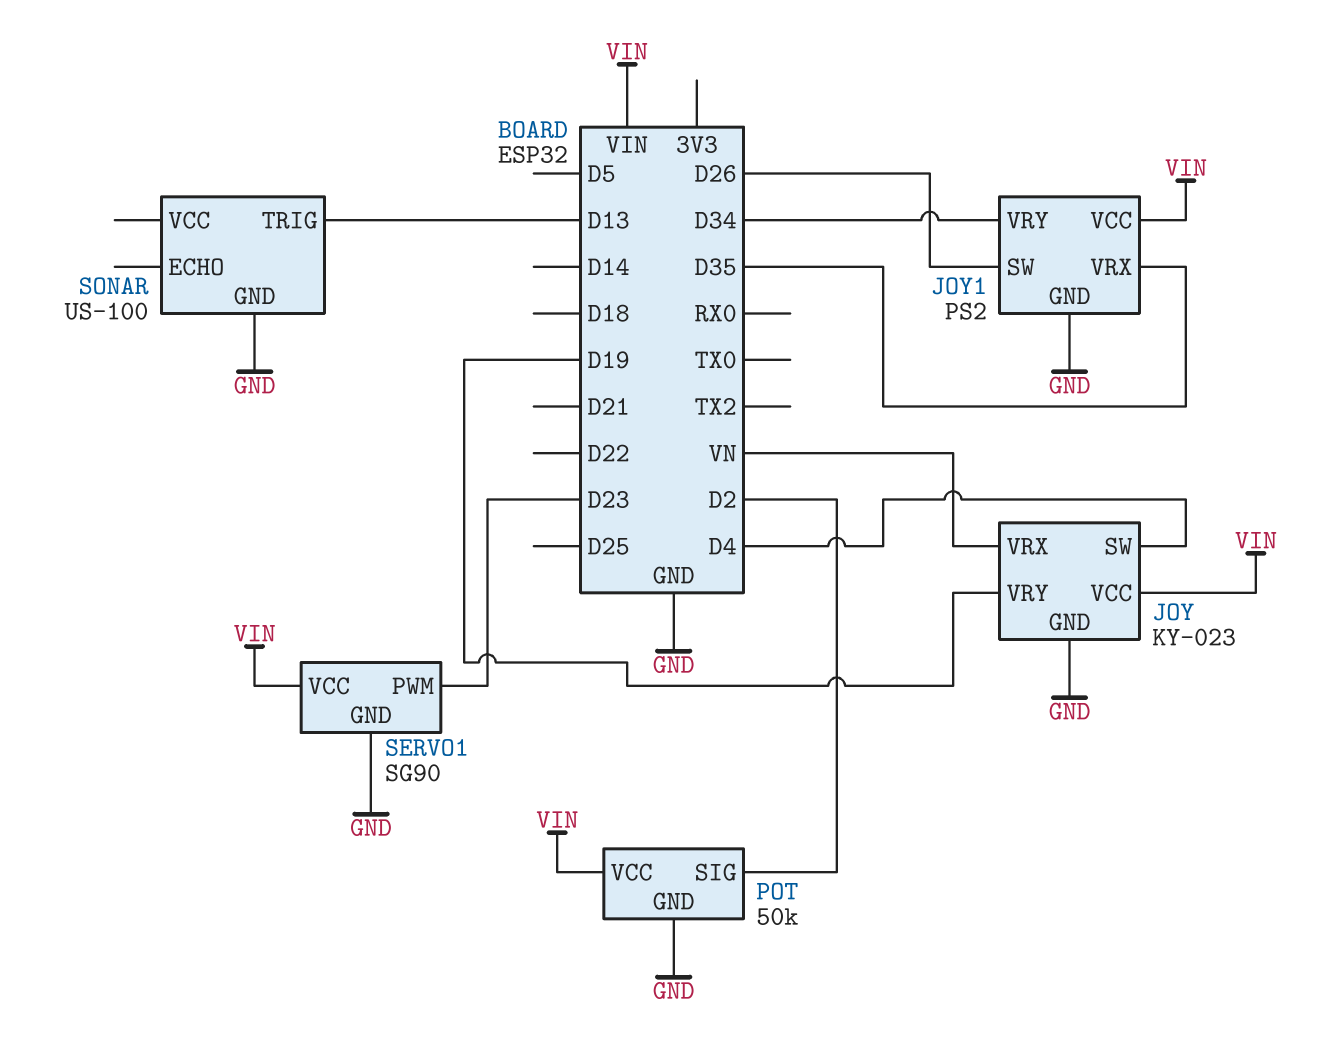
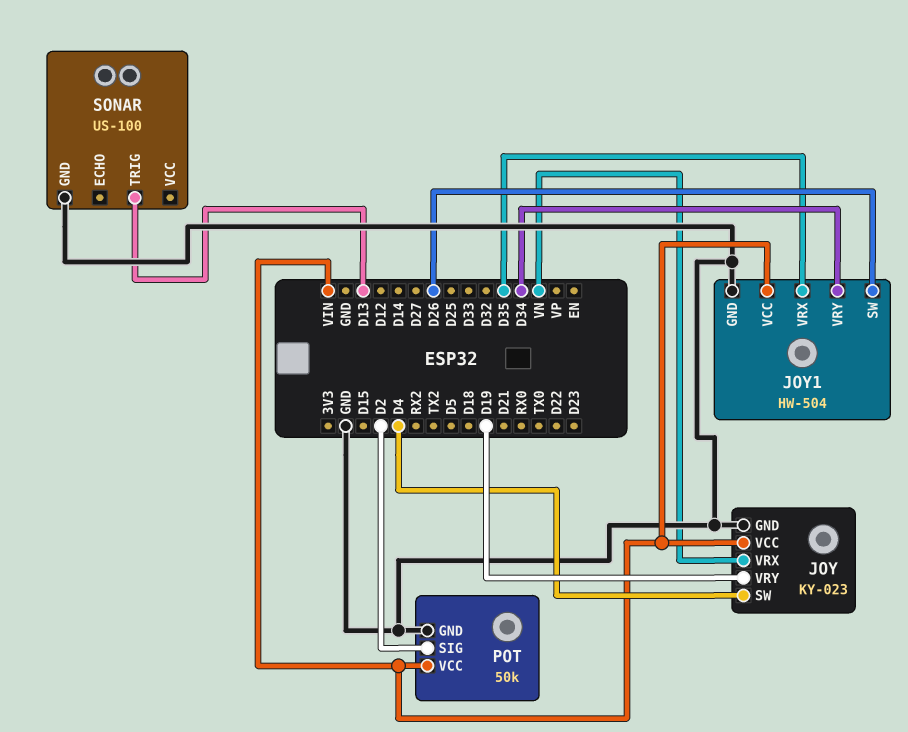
JOY1: PS2 -> HW-504
SERVO1: SG90 -> none
SERVO1 pin GND: GND -> none
SERVO1 pin PWM: D23 -> none
SERVO1 pin VCC: VIN -> none

